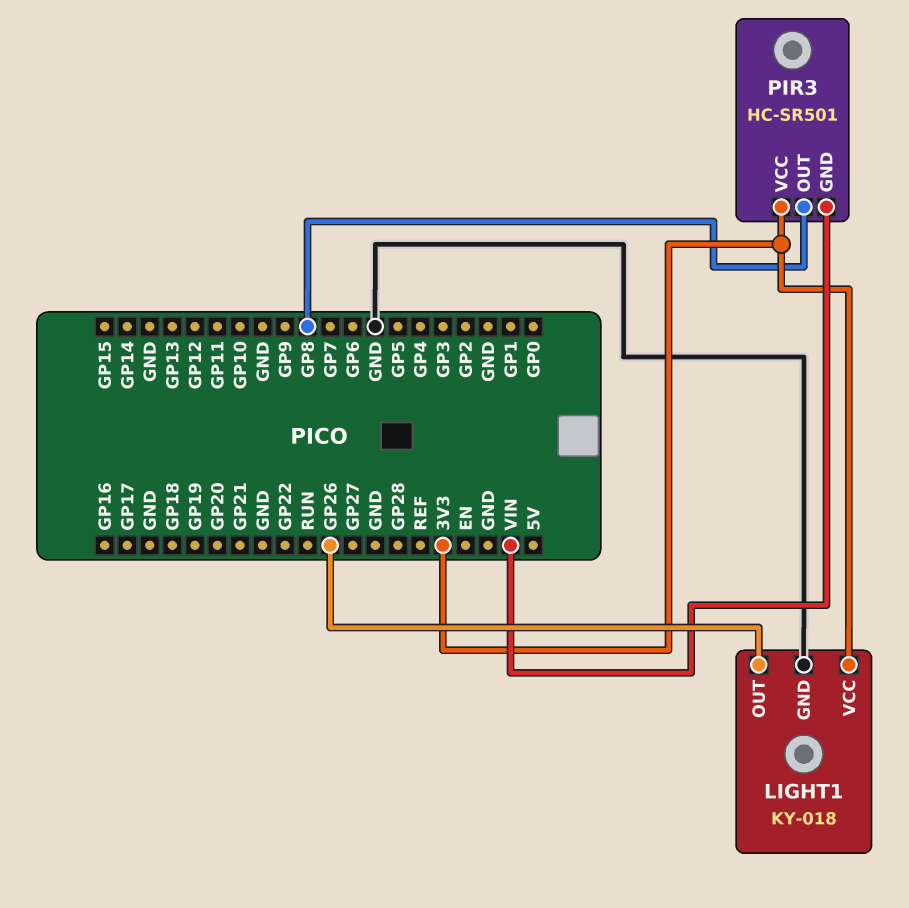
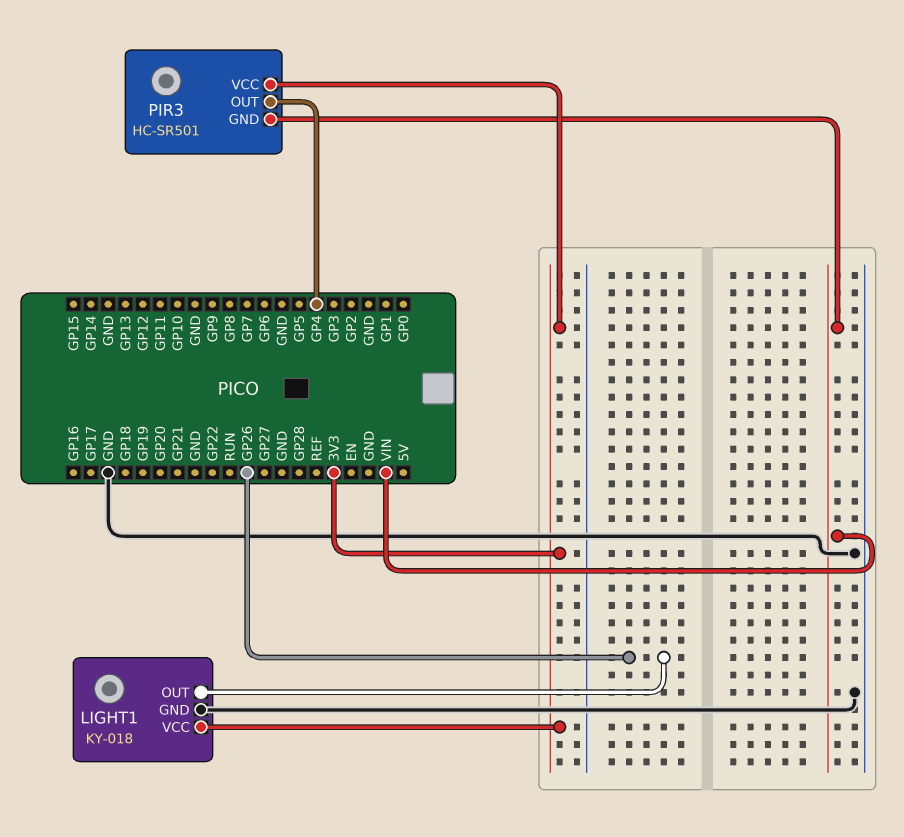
PIR3 pin OUT: GP8 -> GP4

